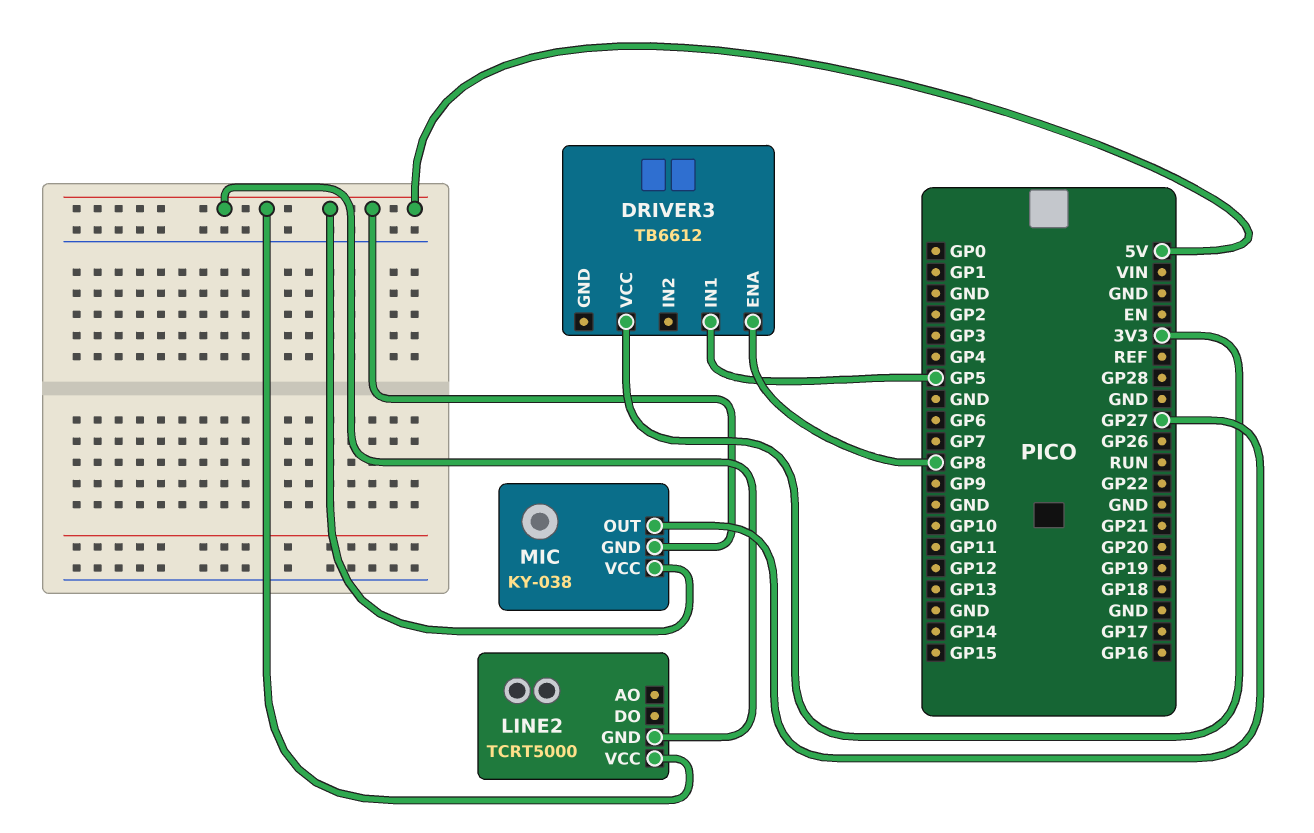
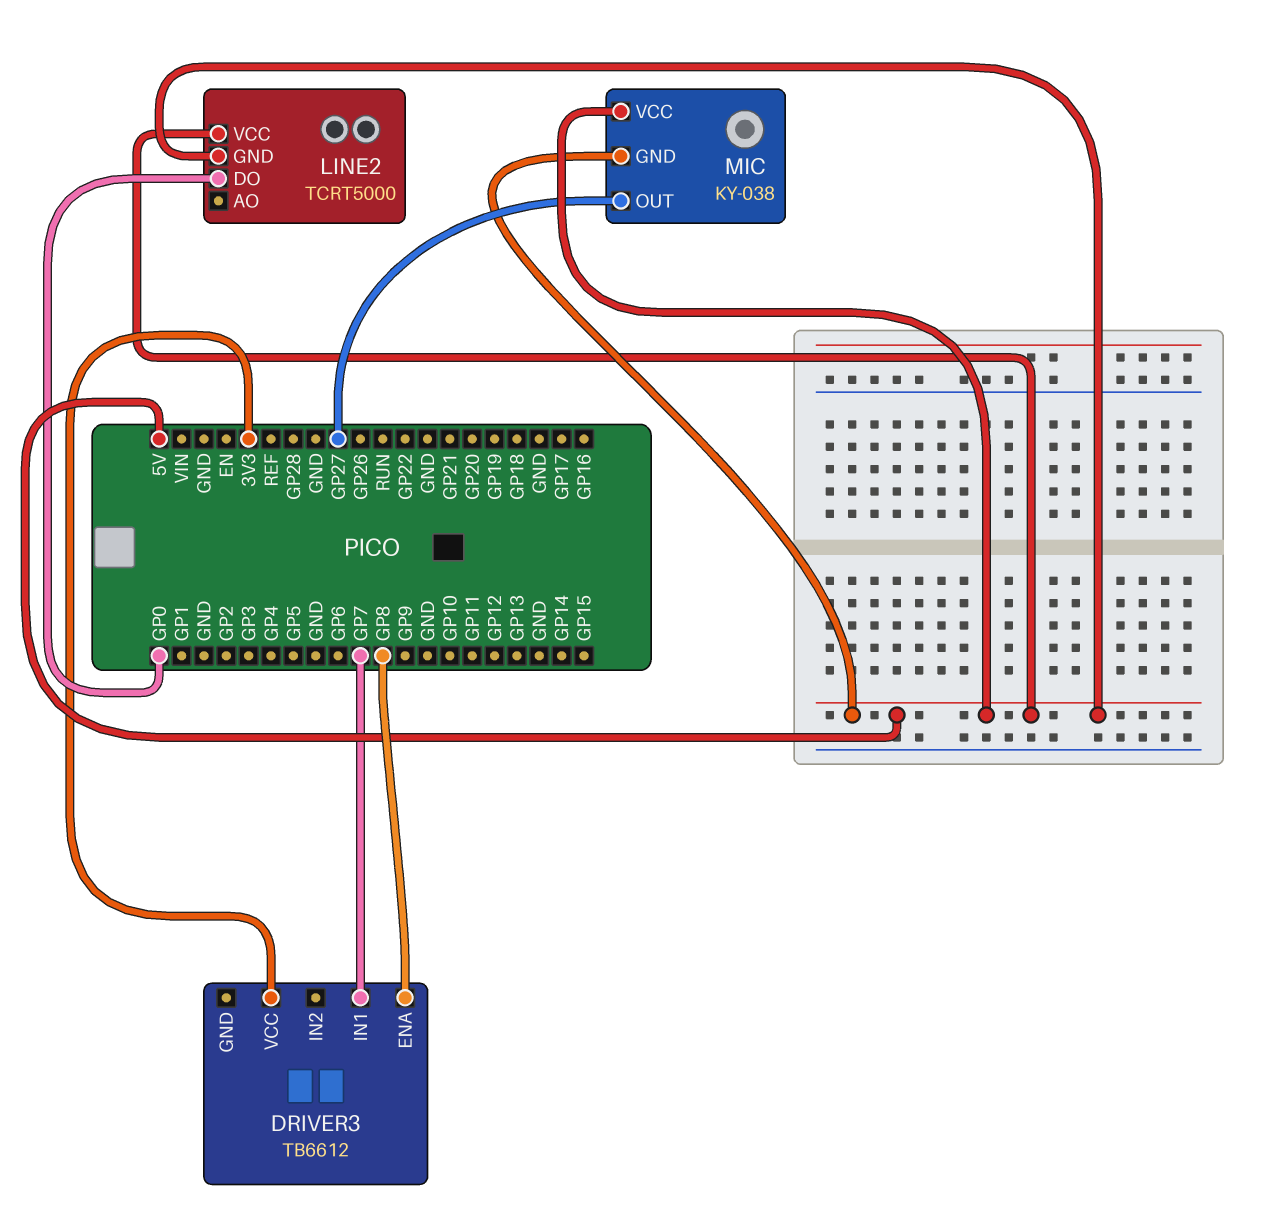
DRIVER3 pin IN1: GP5 -> GP7
LINE2 pin DO: none -> GP0

